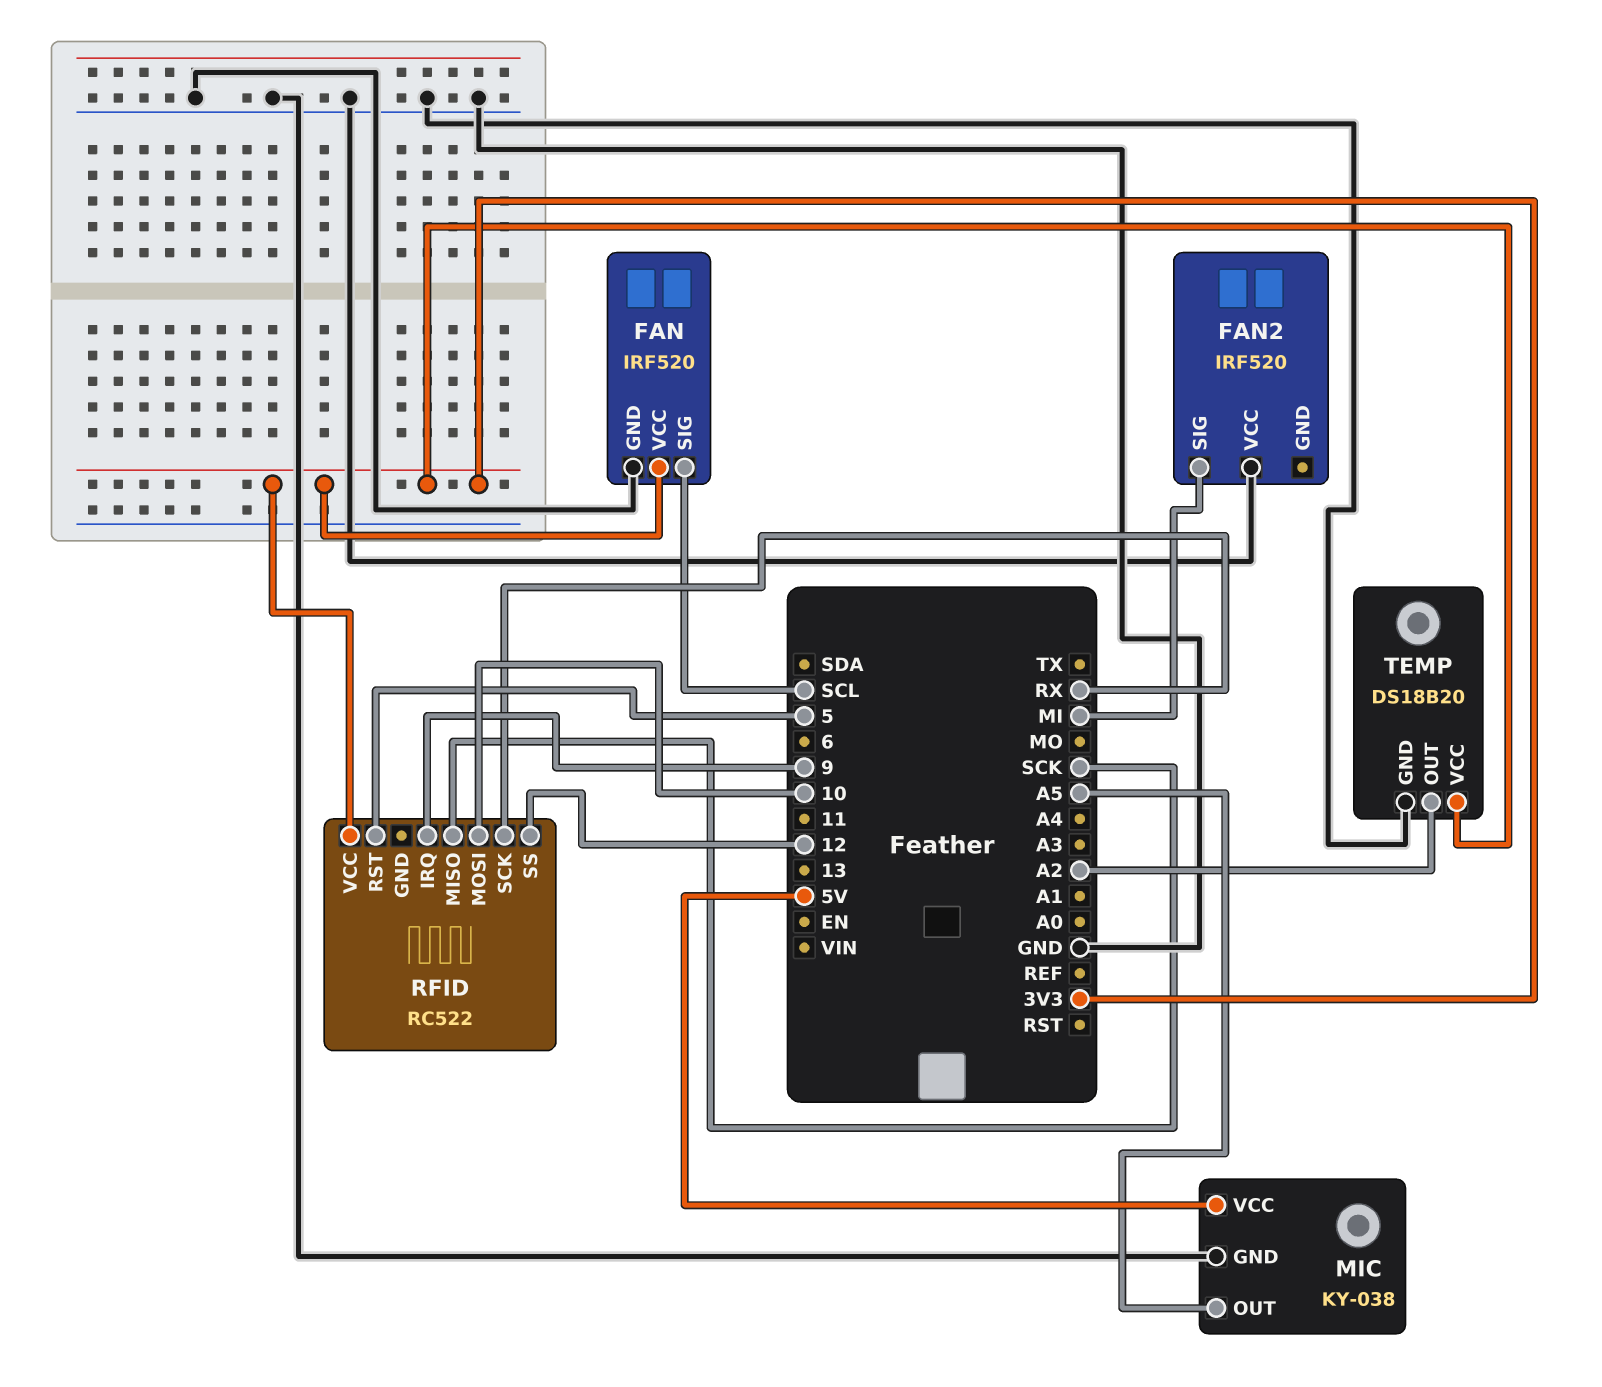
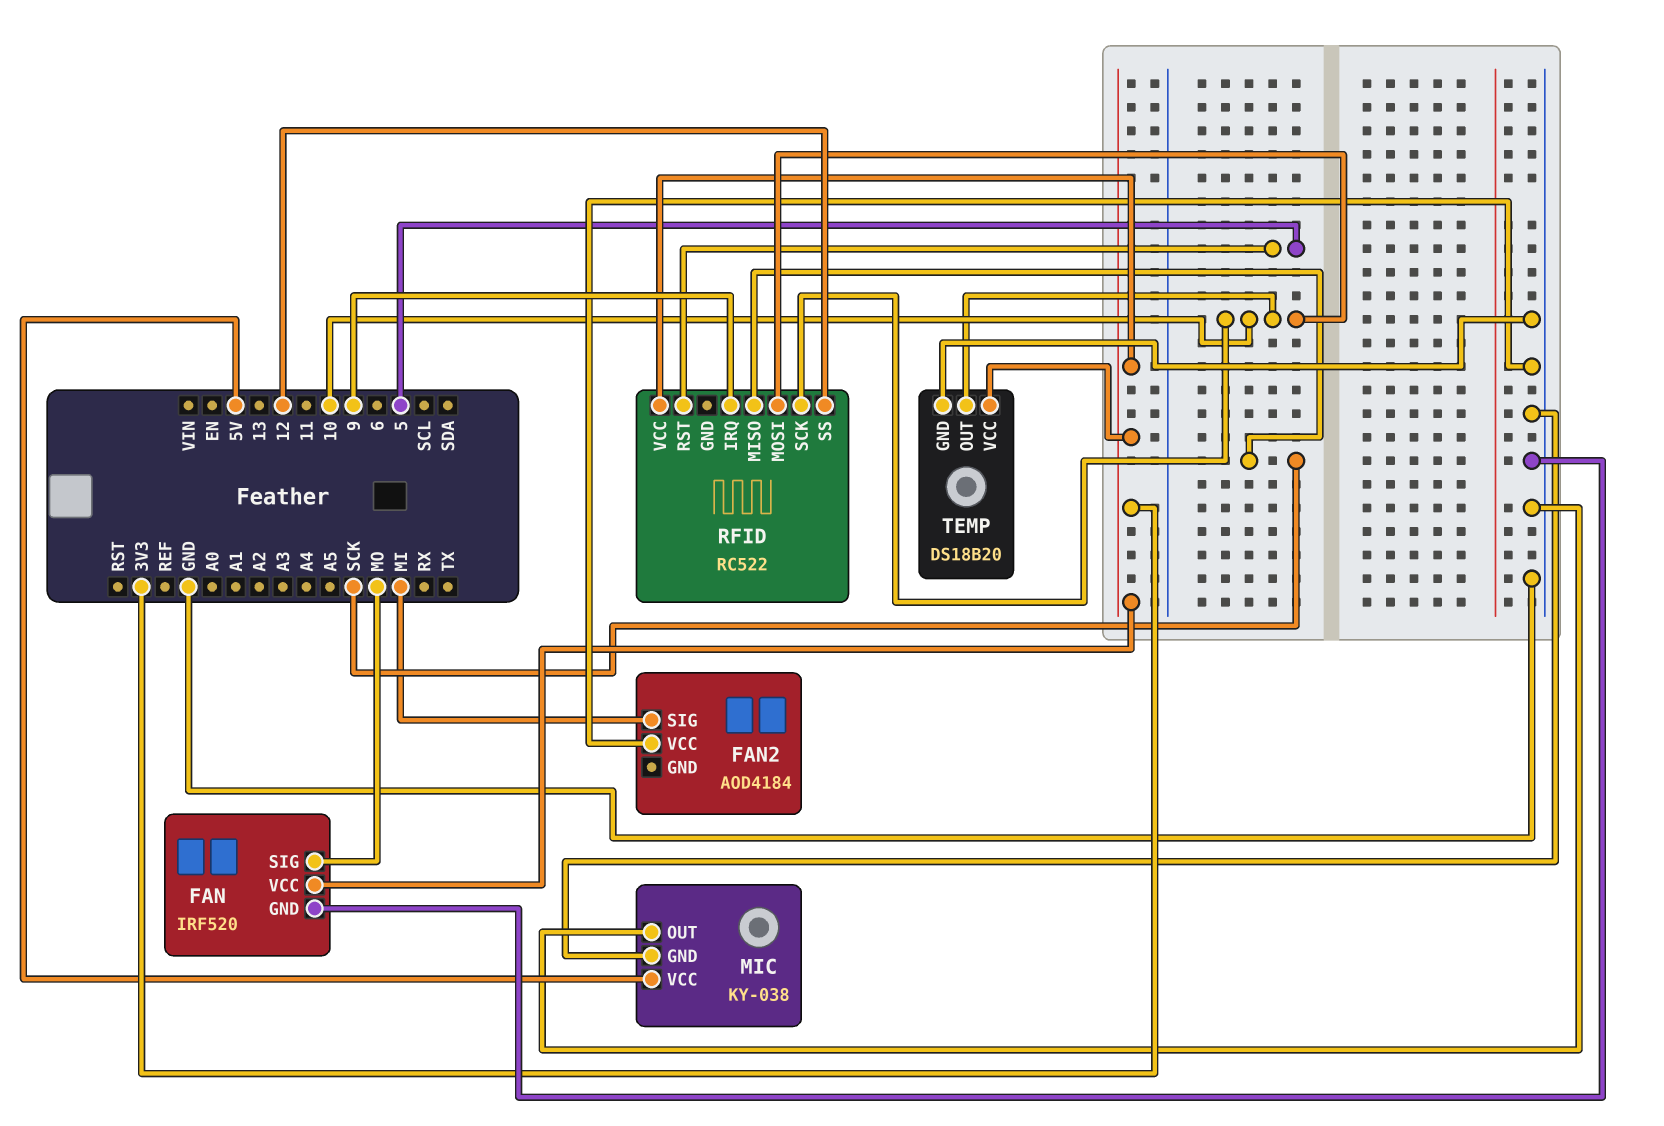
FAN pin SIG: SCL -> MO
FAN2: IRF520 -> AOD4184
MIC pin OUT: A5 -> GND
RFID pin SCK: RX -> 10
TEMP pin OUT: A2 -> 10

